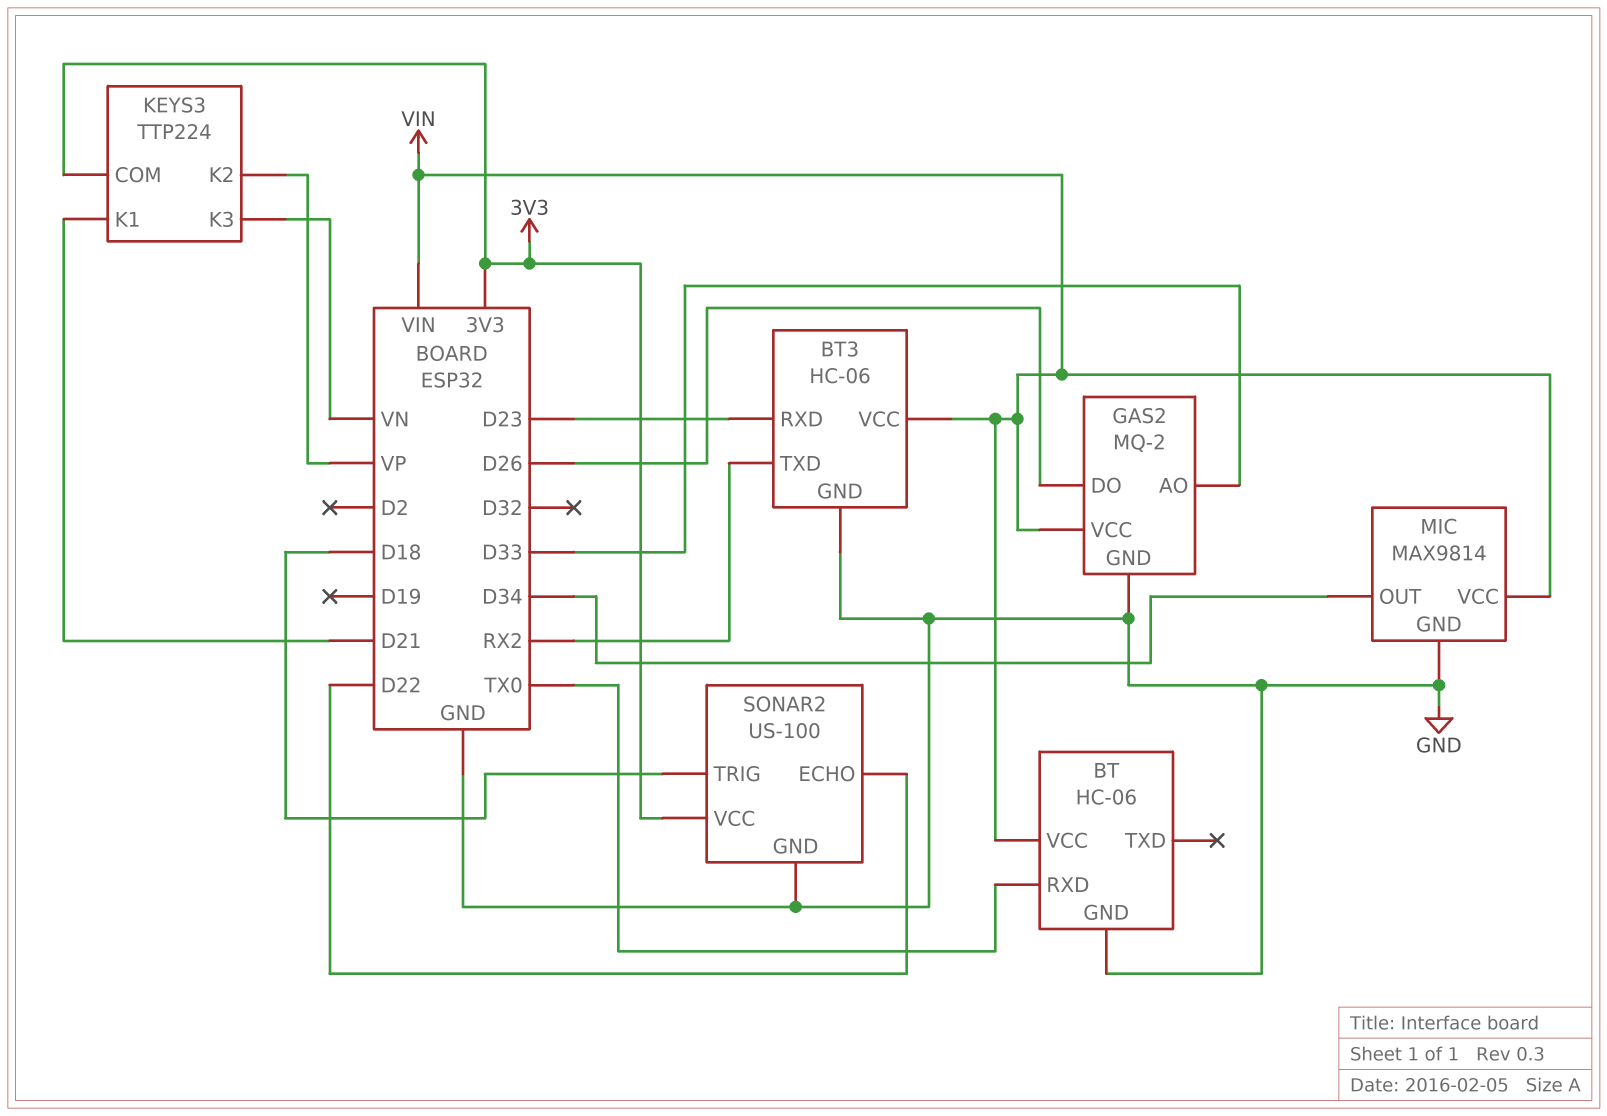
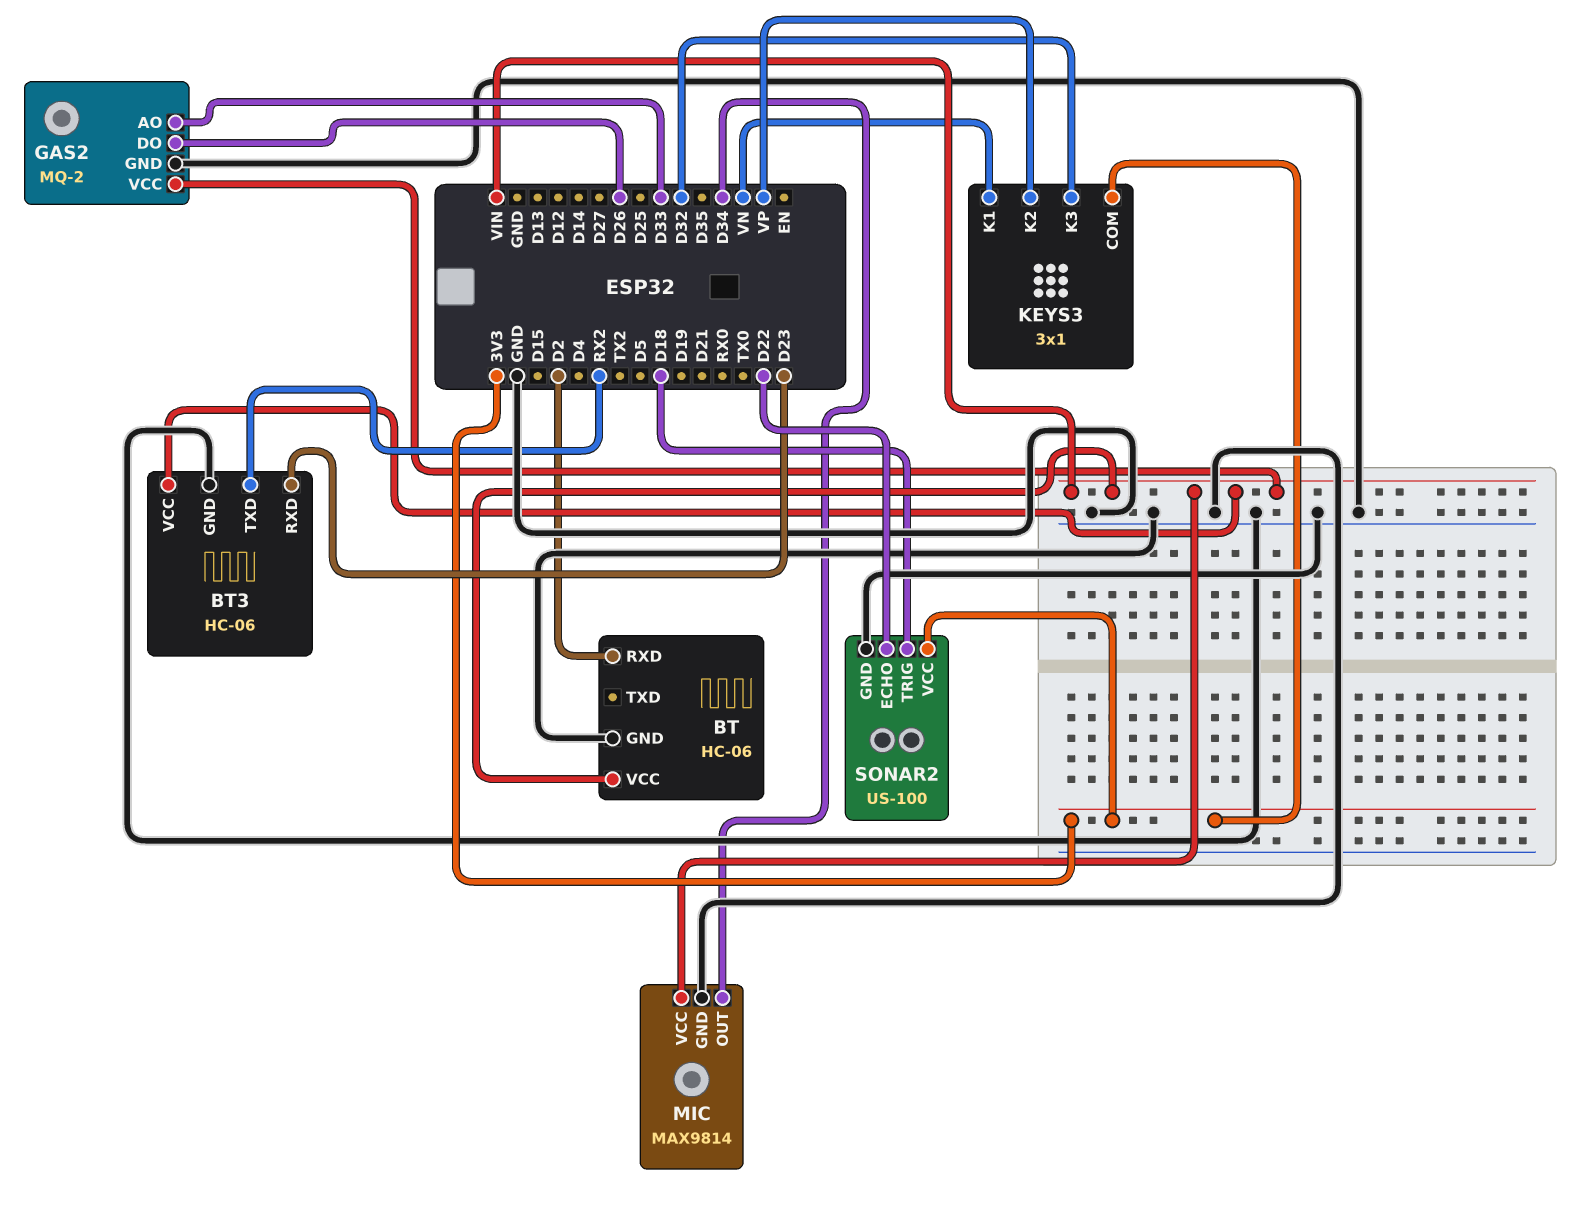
BT pin RXD: TX0 -> D2
KEYS3: TTP224 -> 3x1
KEYS3 pin K1: D21 -> VN
KEYS3 pin K3: VN -> D32

